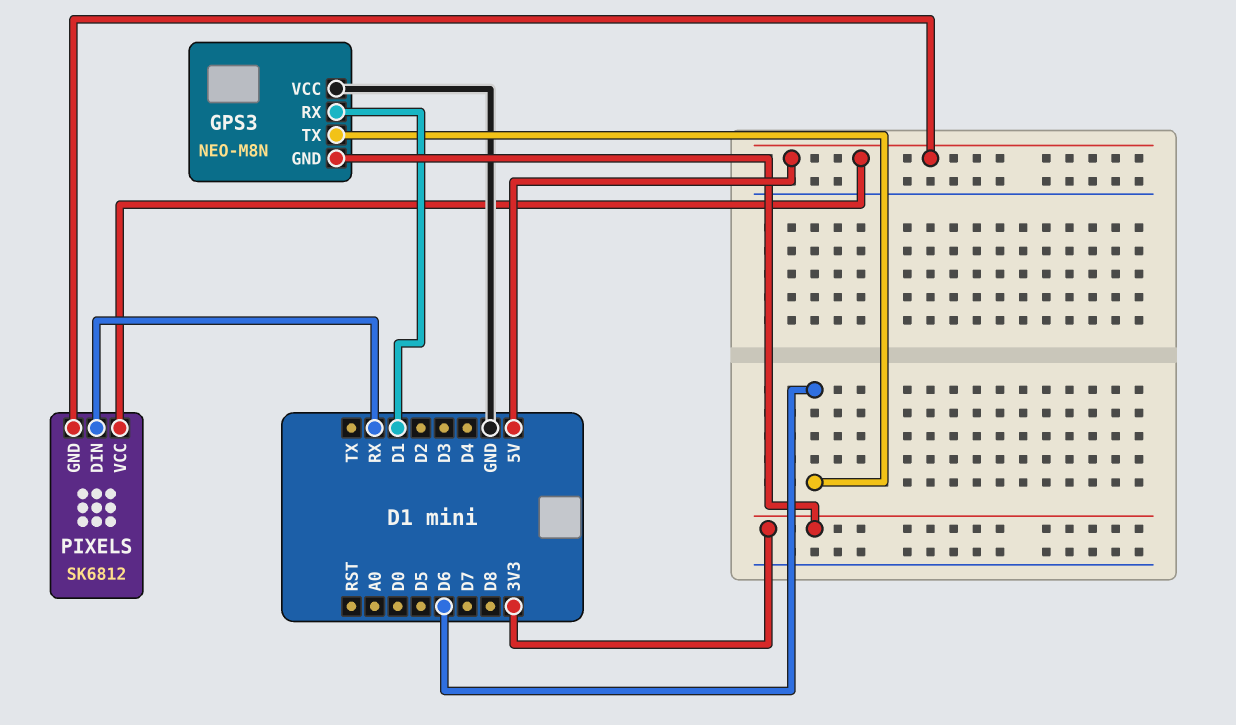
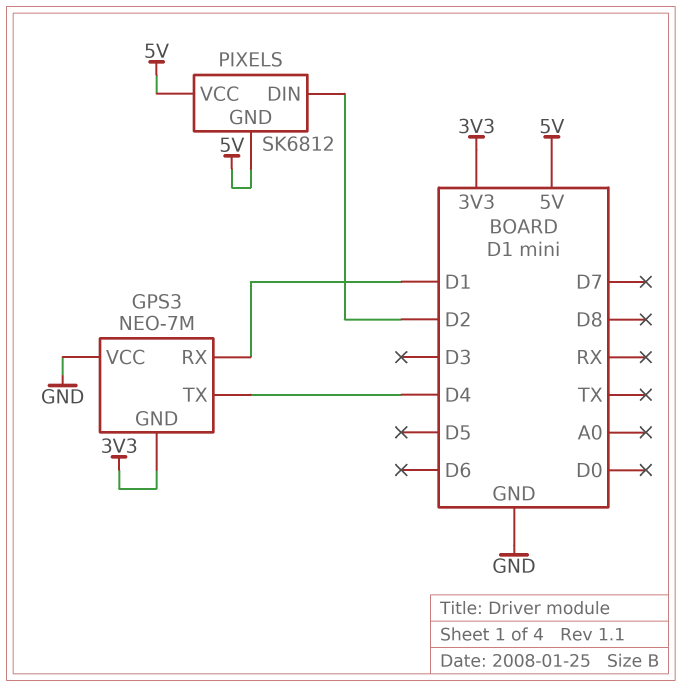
GPS3: NEO-M8N -> NEO-7M
GPS3 pin TX: D6 -> D4
PIXELS pin DIN: RX -> D2

